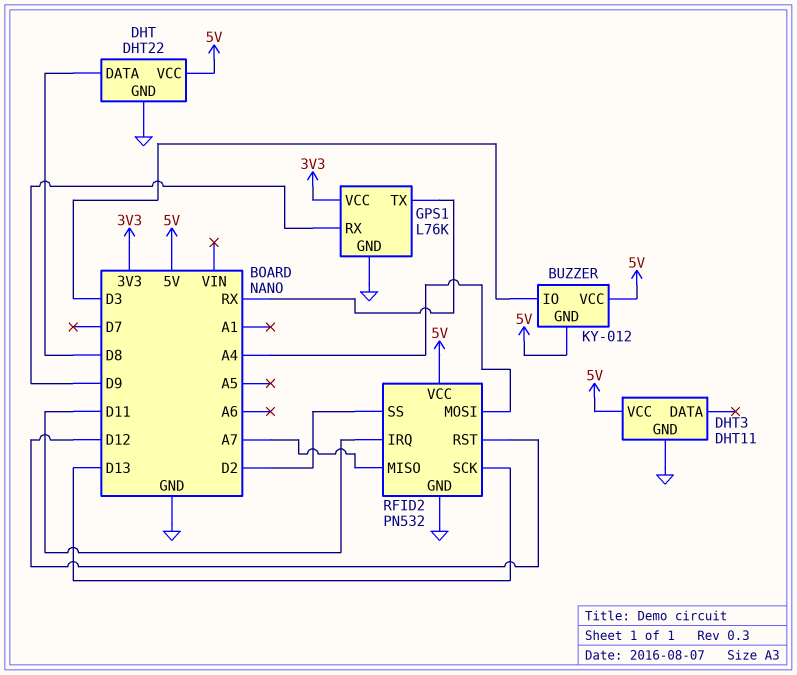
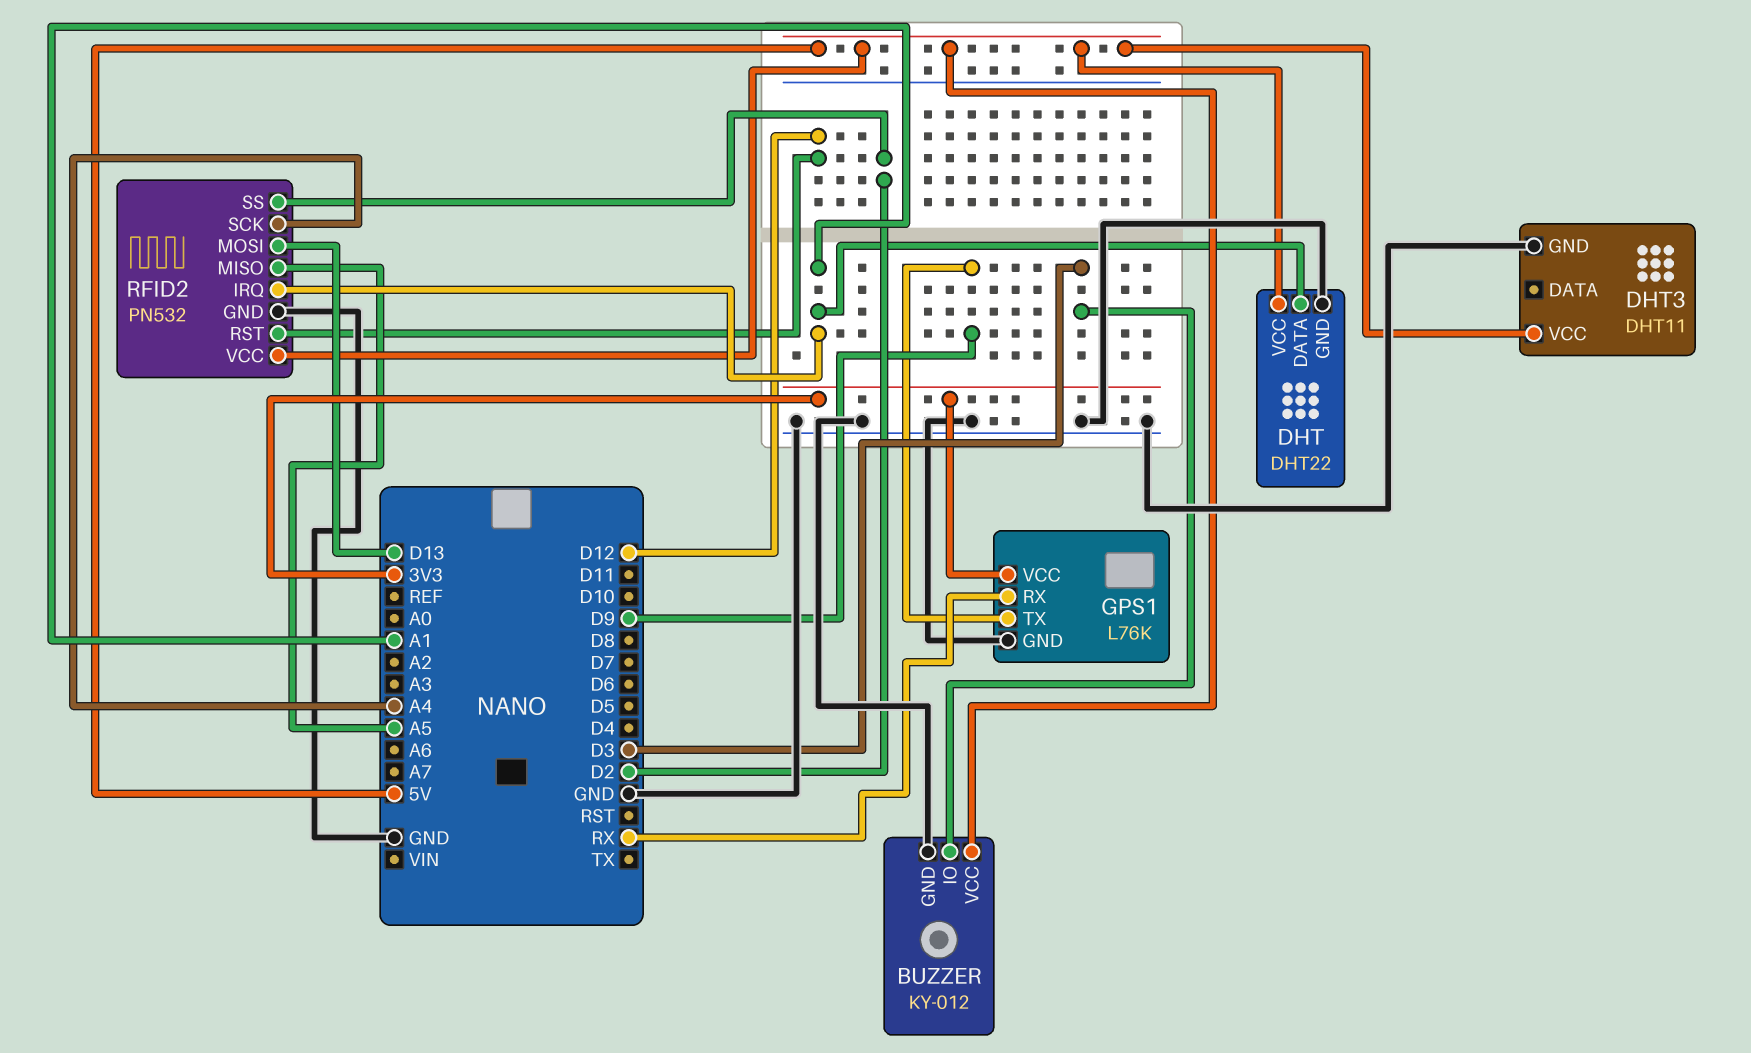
BUZZER pin GND: 5V -> GND
DHT pin DATA: D8 -> A1
GPS1 pin RX: D9 -> RX
GPS1 pin TX: RX -> D9
RFID2 pin IRQ: D11 -> A1
RFID2 pin MISO: A7 -> A5
RFID2 pin MOSI: A4 -> D13
RFID2 pin SCK: D13 -> A4

